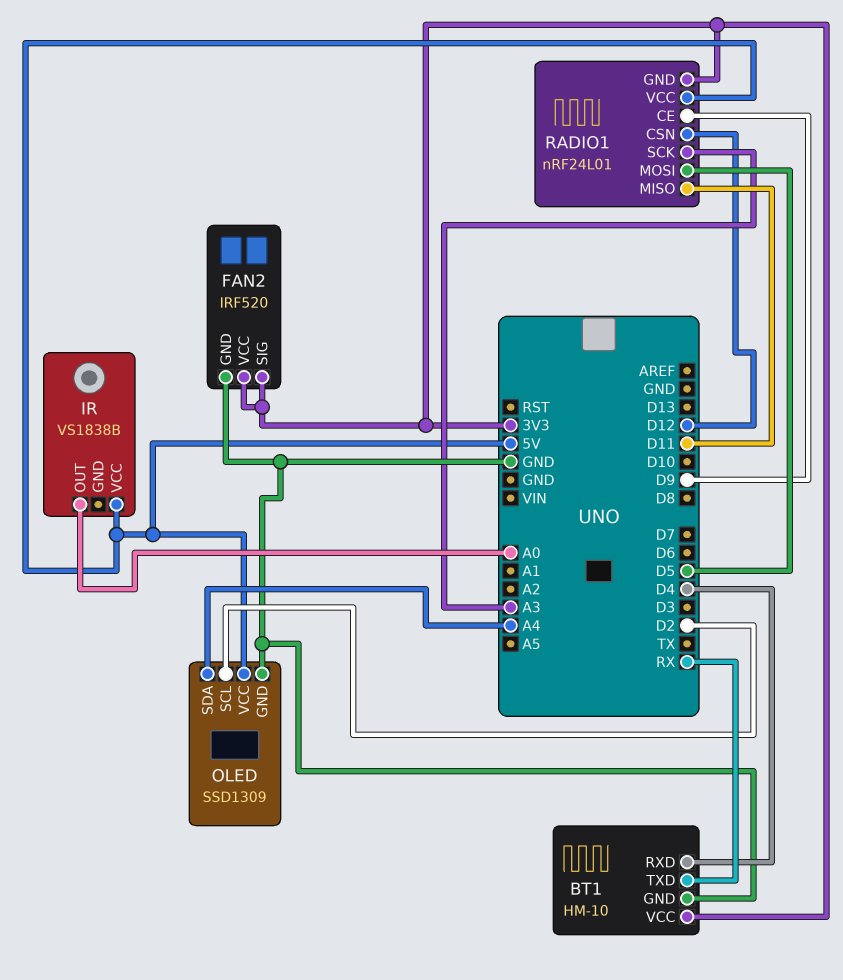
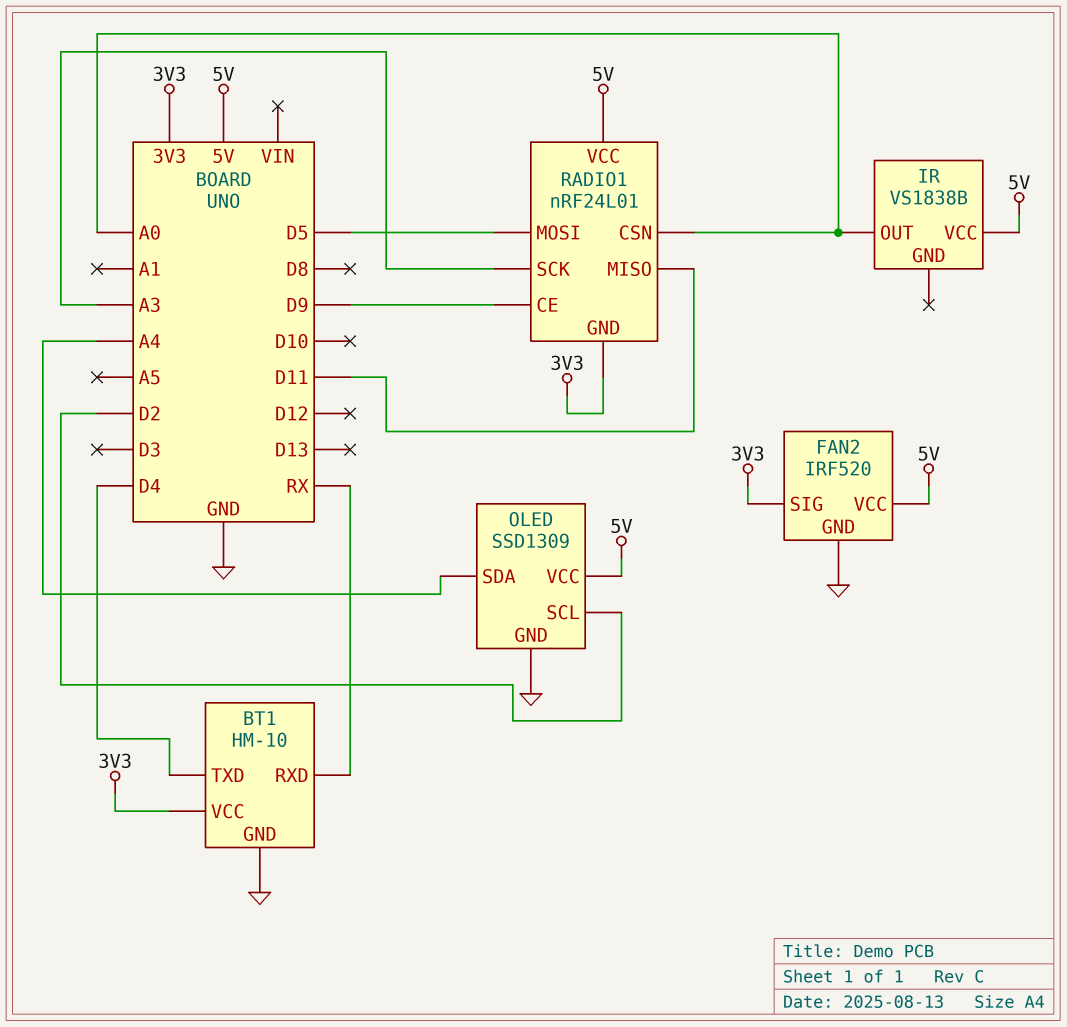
BT1 pin RXD: D4 -> RX
BT1 pin TXD: RX -> D4
FAN2 pin VCC: 3V3 -> 5V
RADIO1 pin CSN: D12 -> A0

